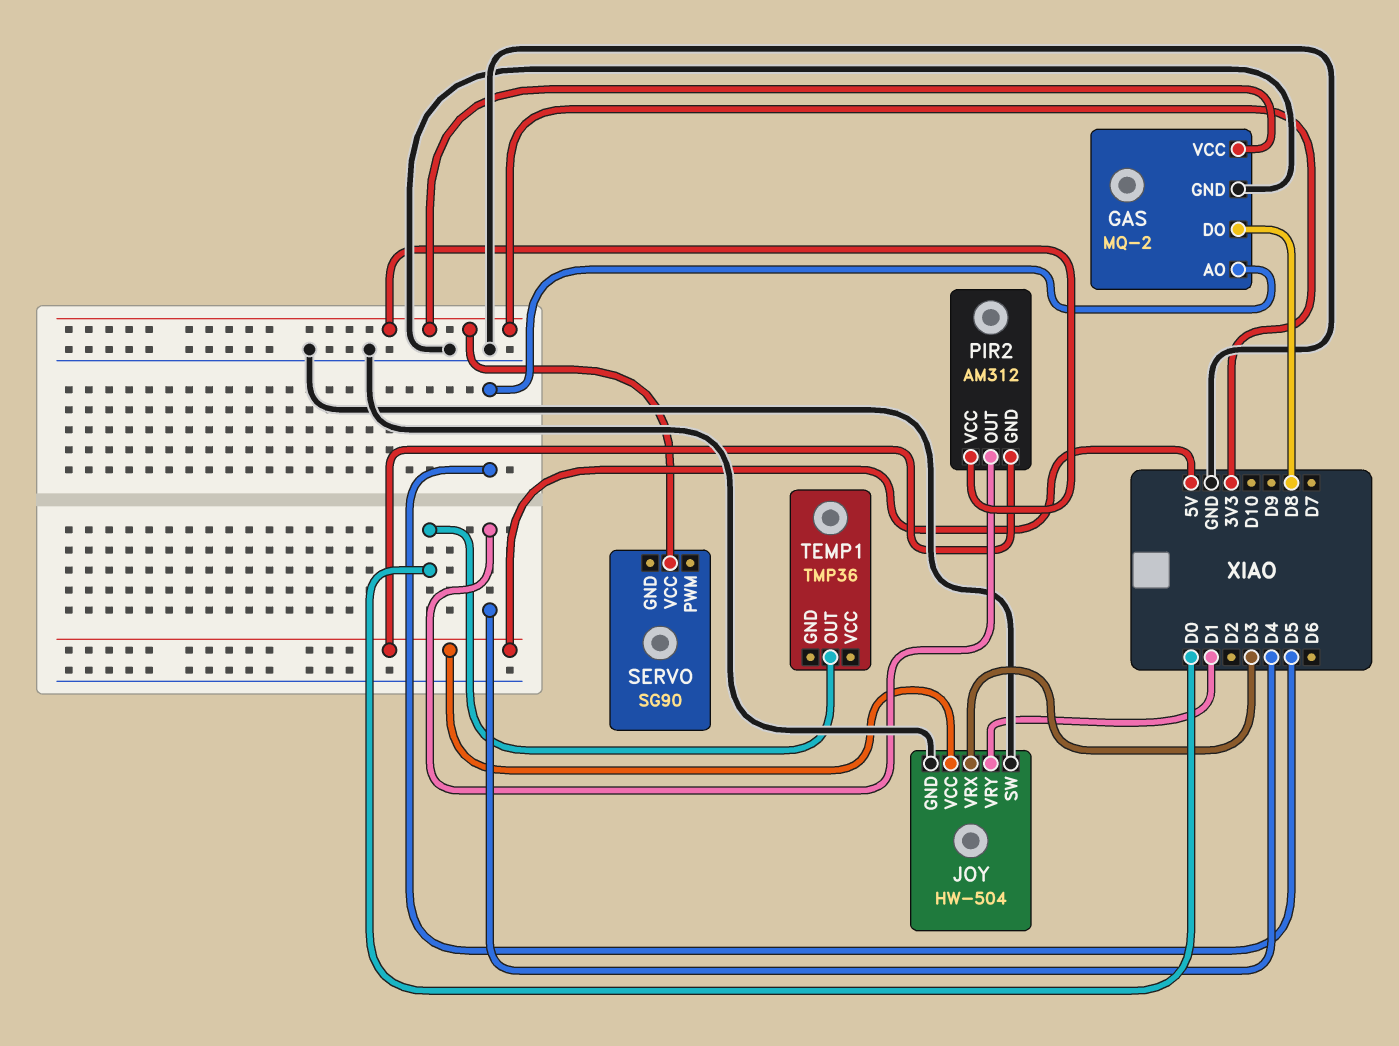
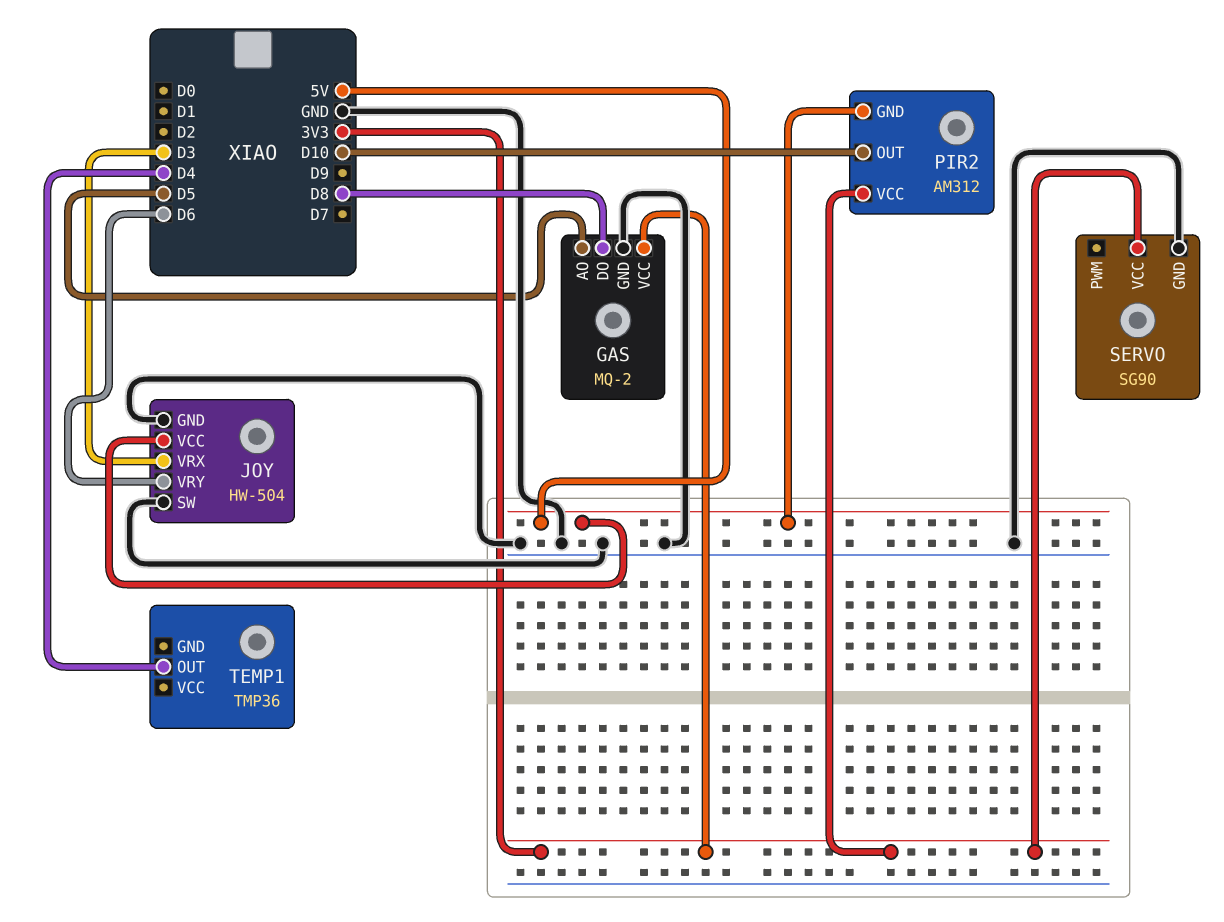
JOY pin VRY: D1 -> D6
PIR2 pin OUT: D4 -> D10
SERVO pin GND: none -> GND
TEMP1 pin OUT: D0 -> D4

